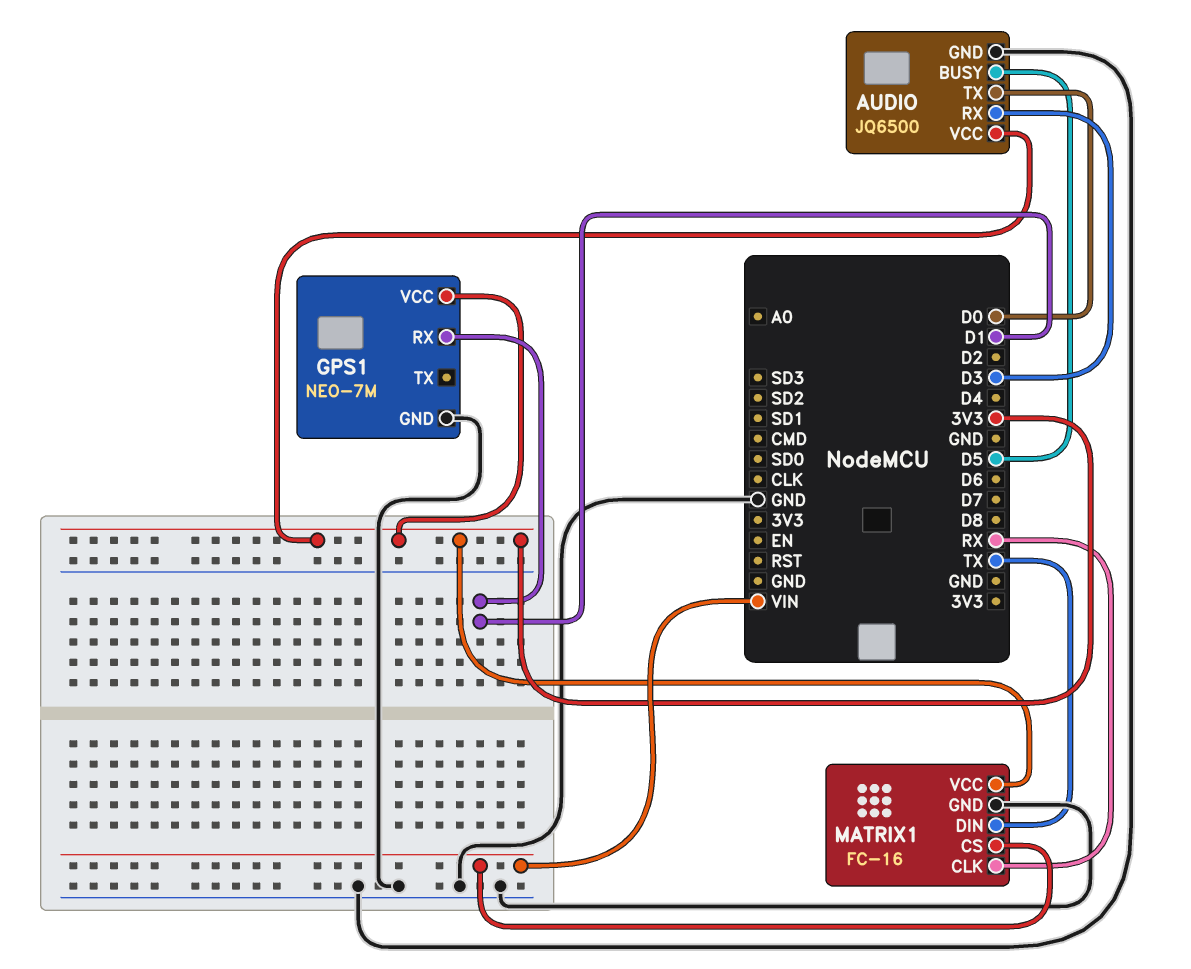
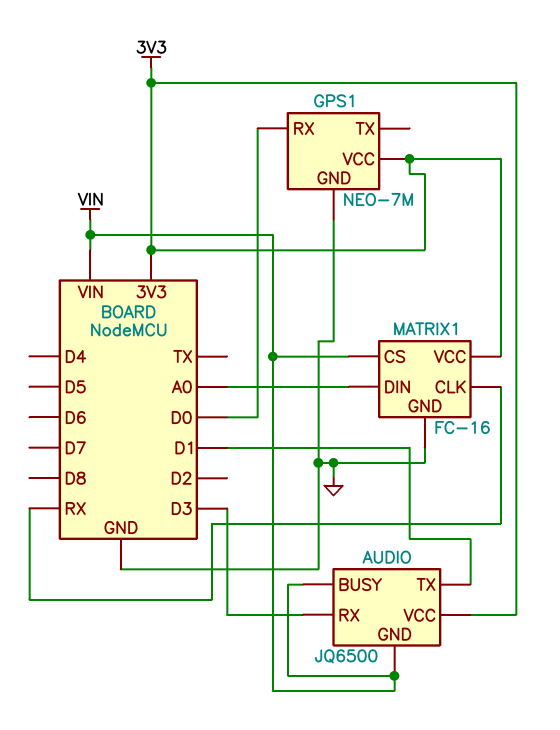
AUDIO pin BUSY: D5 -> VIN
AUDIO pin GND: GND -> VIN
AUDIO pin TX: D0 -> D1
GPS1 pin RX: D1 -> D0
MATRIX1 pin DIN: TX -> A0

